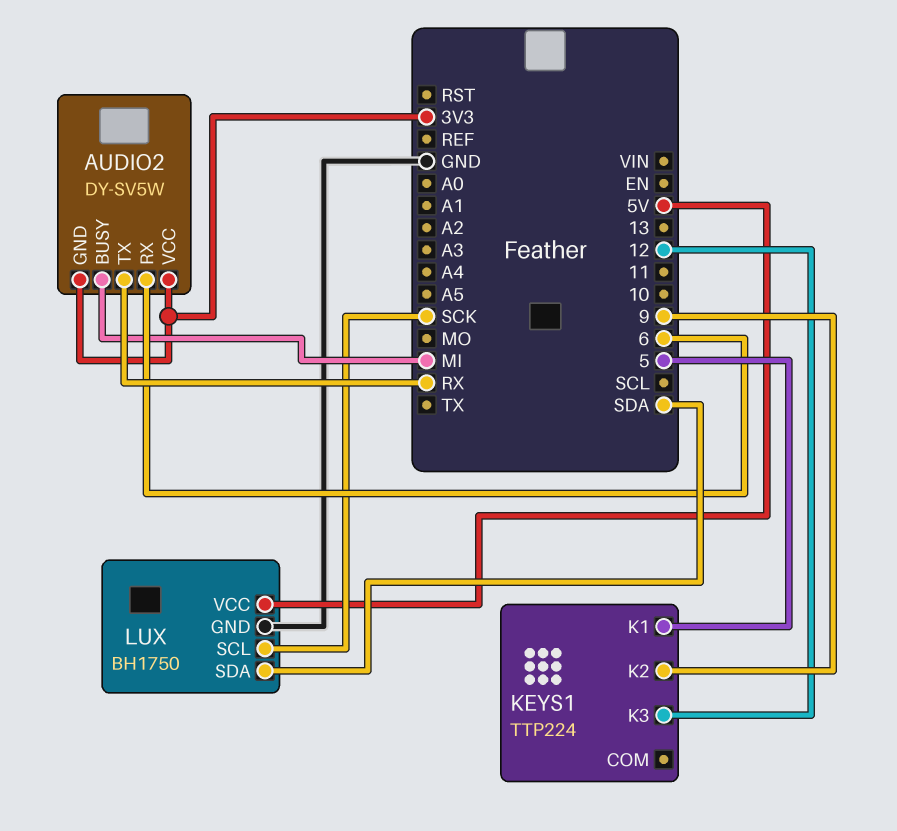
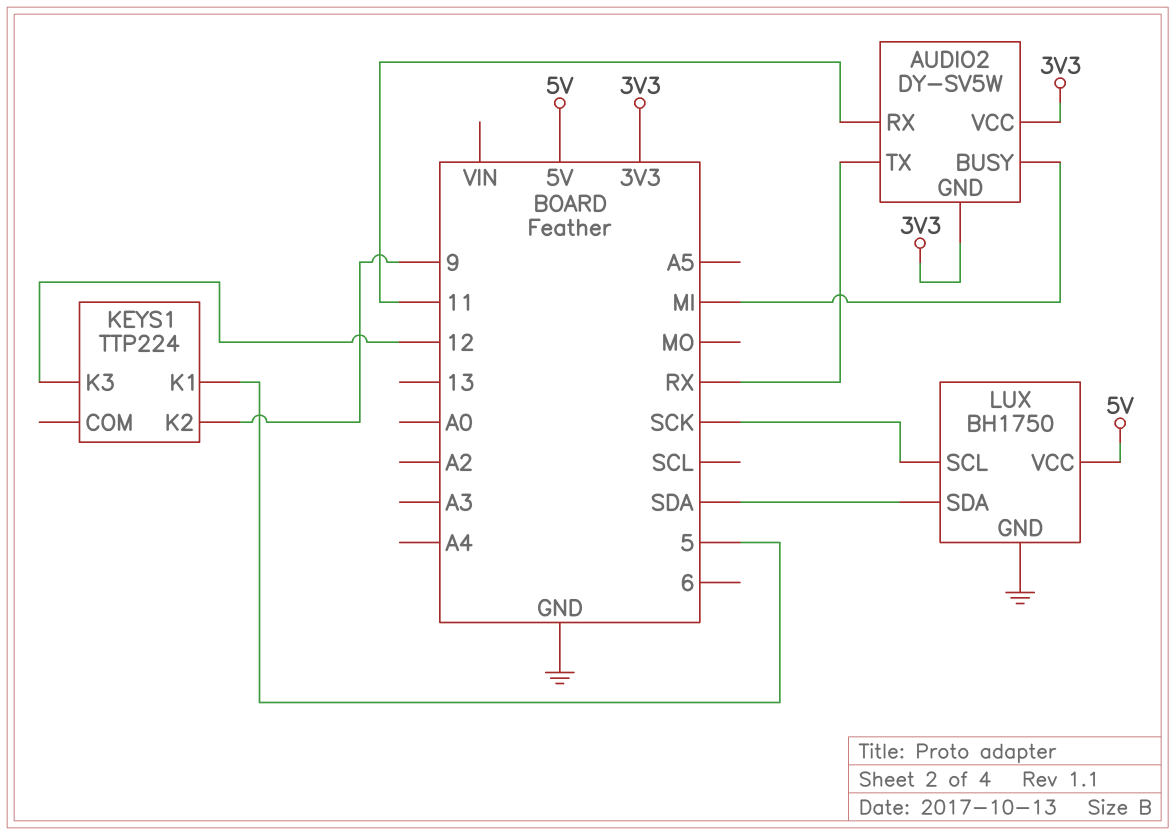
AUDIO2 pin RX: 6 -> 11

